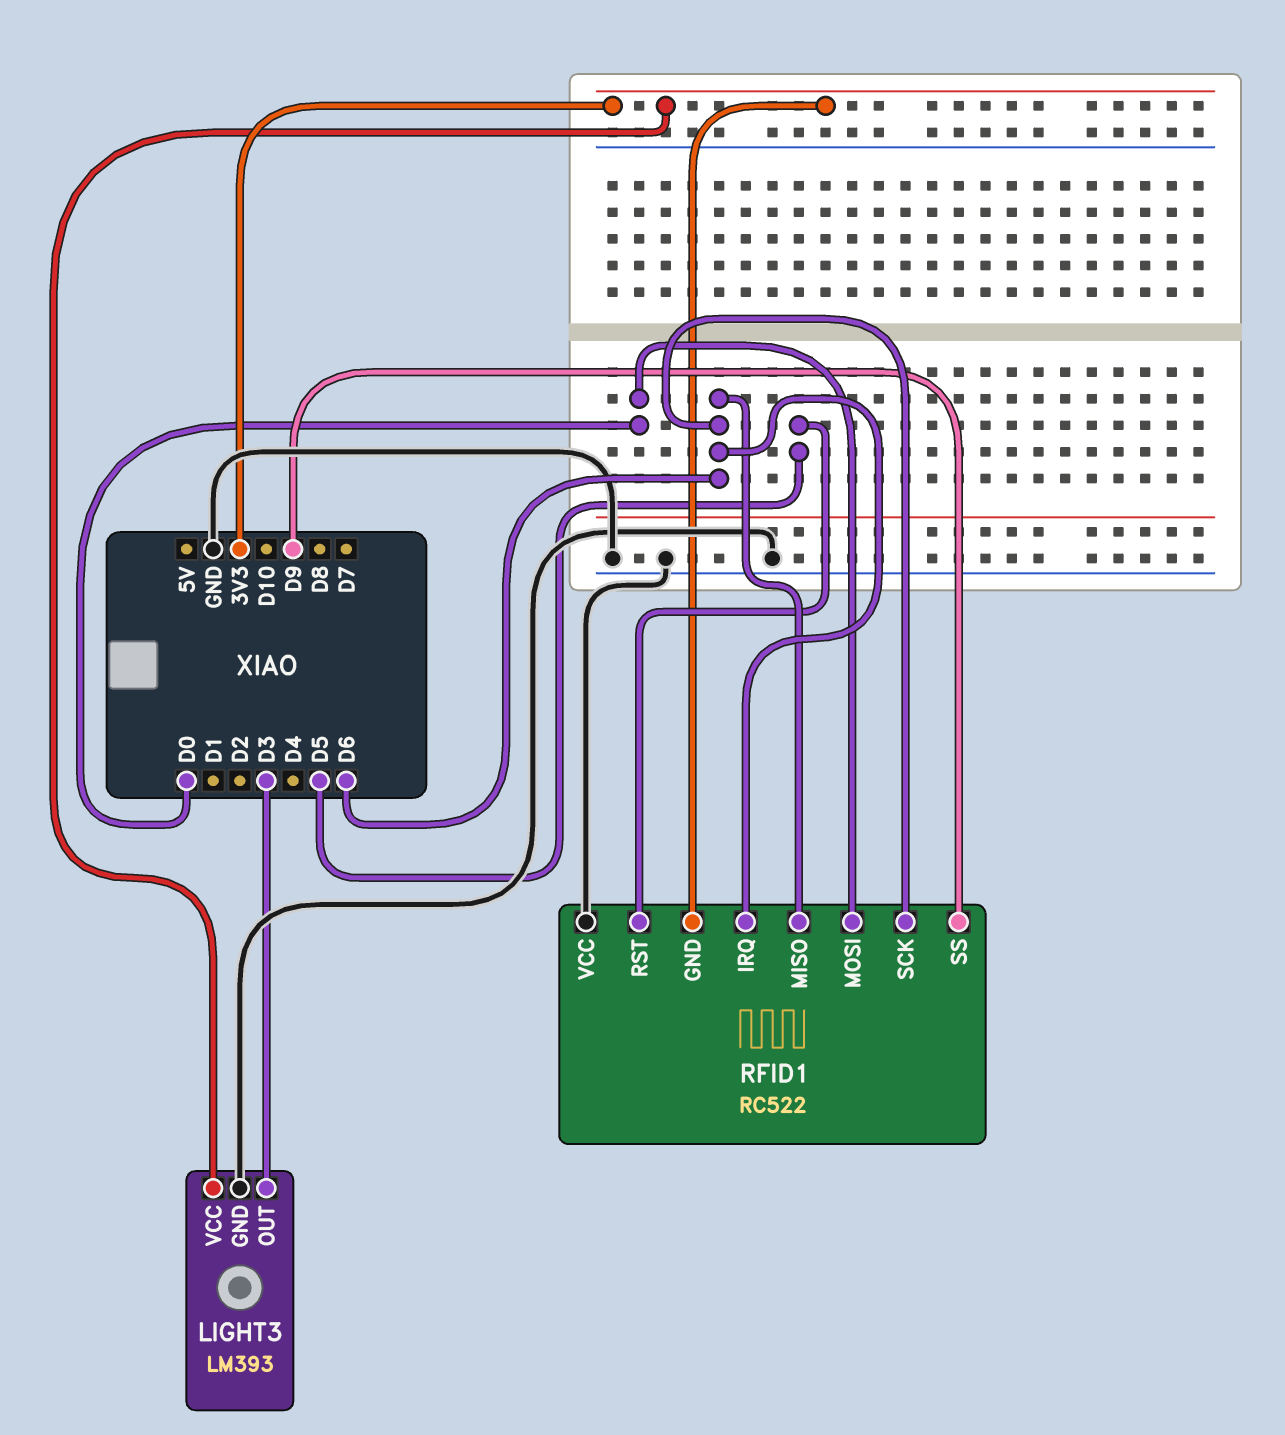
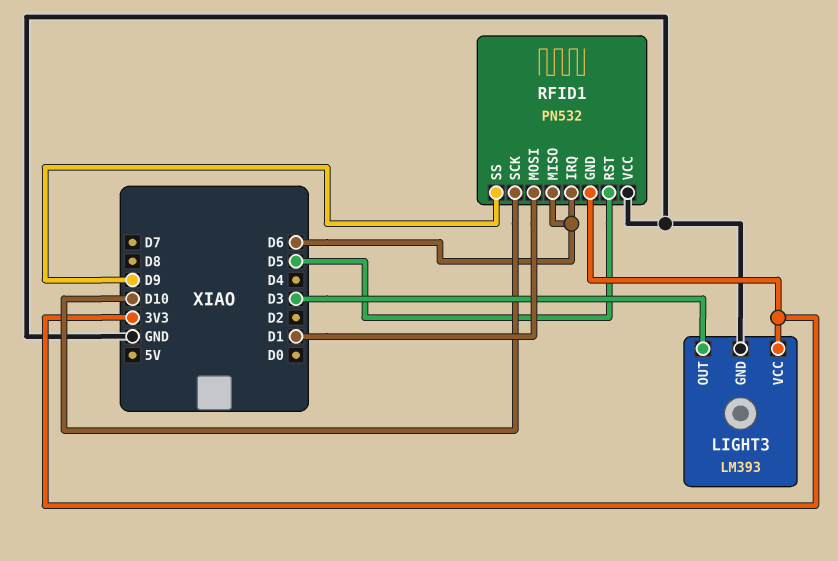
RFID1: RC522 -> PN532
RFID1 pin MOSI: D0 -> D1
RFID1 pin SCK: D6 -> D10

